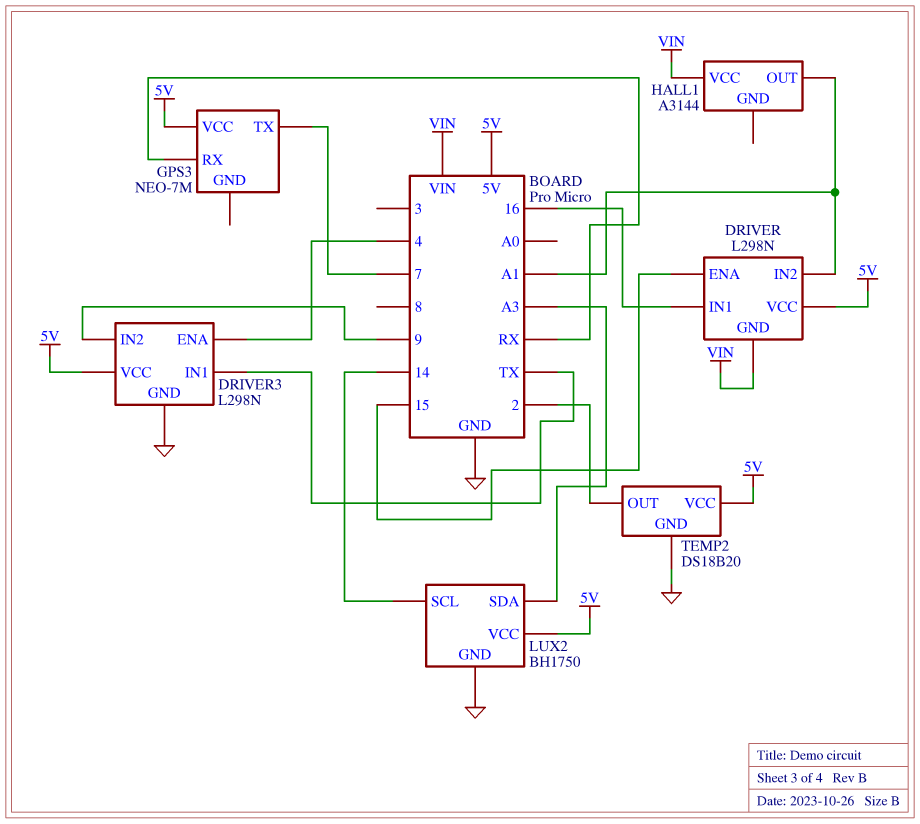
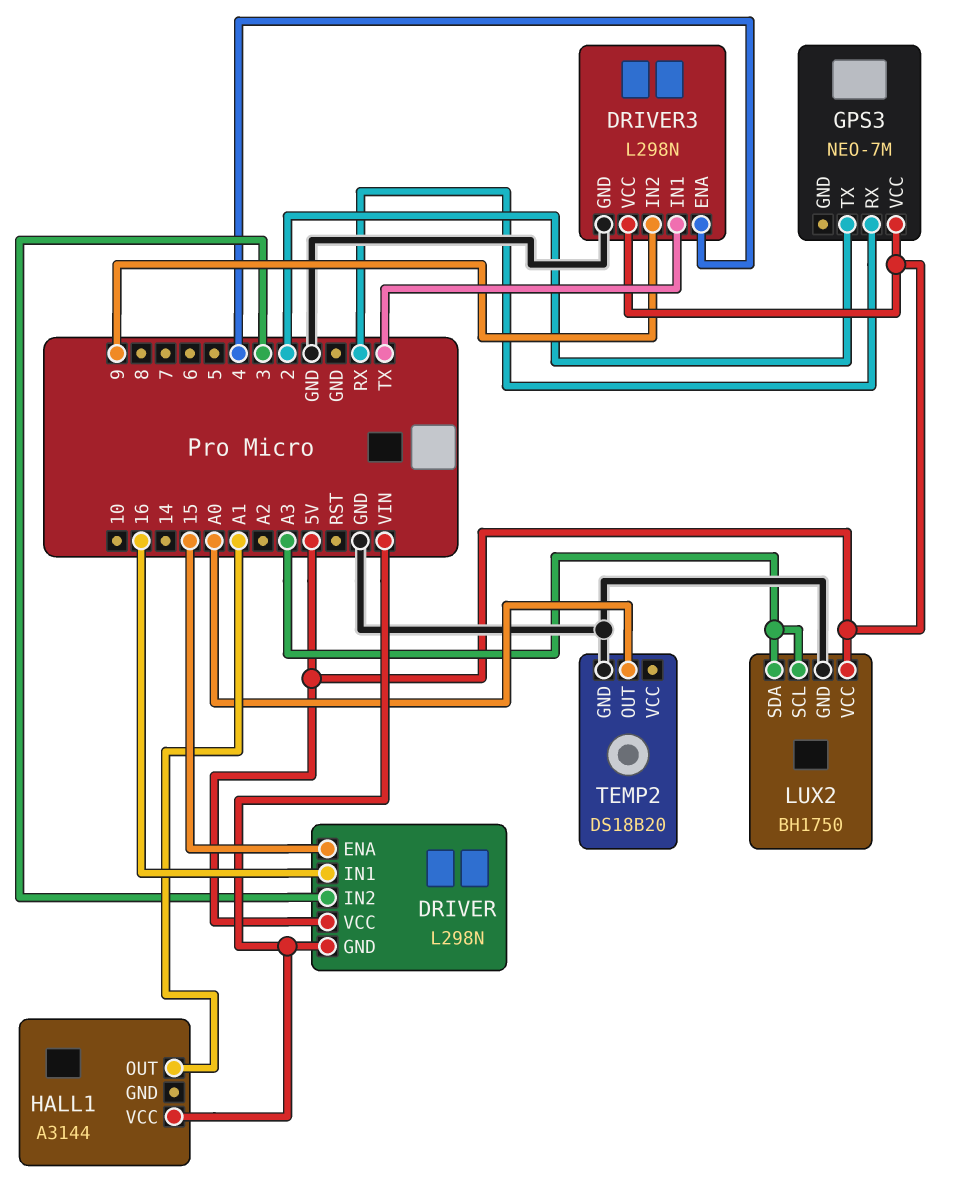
DRIVER pin IN2: A1 -> 3
GPS3 pin TX: 7 -> 2
LUX2 pin SCL: 14 -> A3
TEMP2 pin OUT: 2 -> A0
TEMP2 pin VCC: 5V -> none

